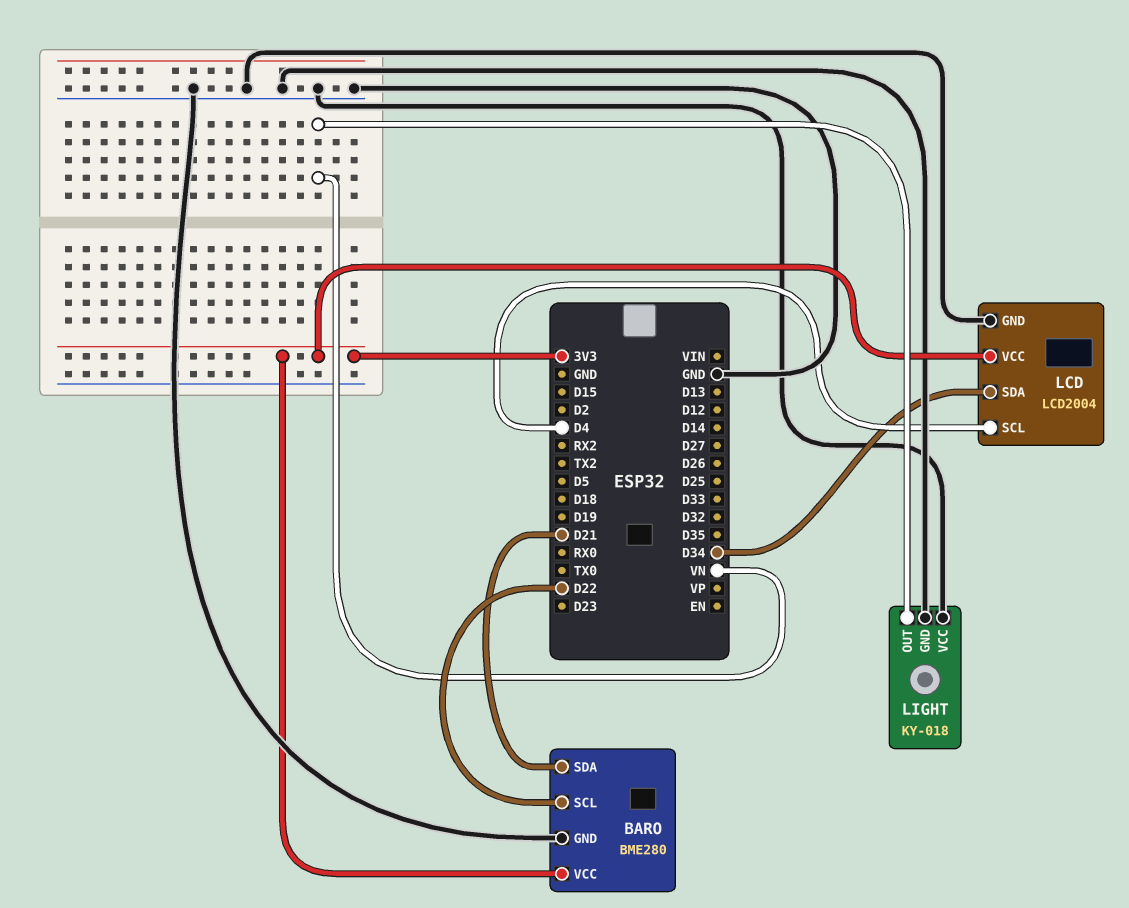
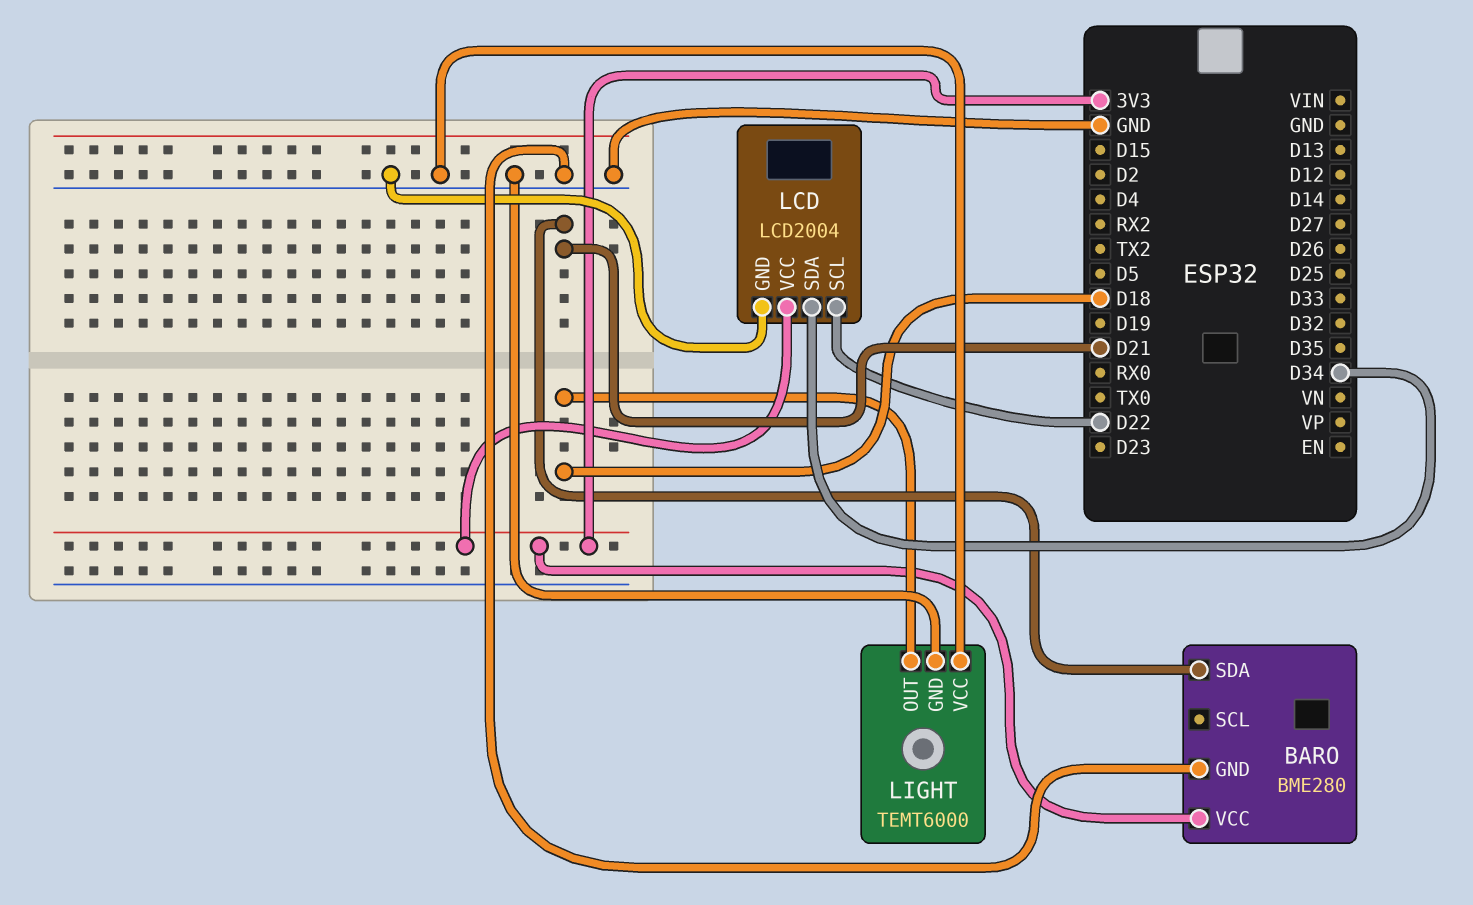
BARO pin SCL: D22 -> none
LCD pin SCL: D4 -> D22
LIGHT: KY-018 -> TEMT6000
LIGHT pin OUT: VN -> D18

